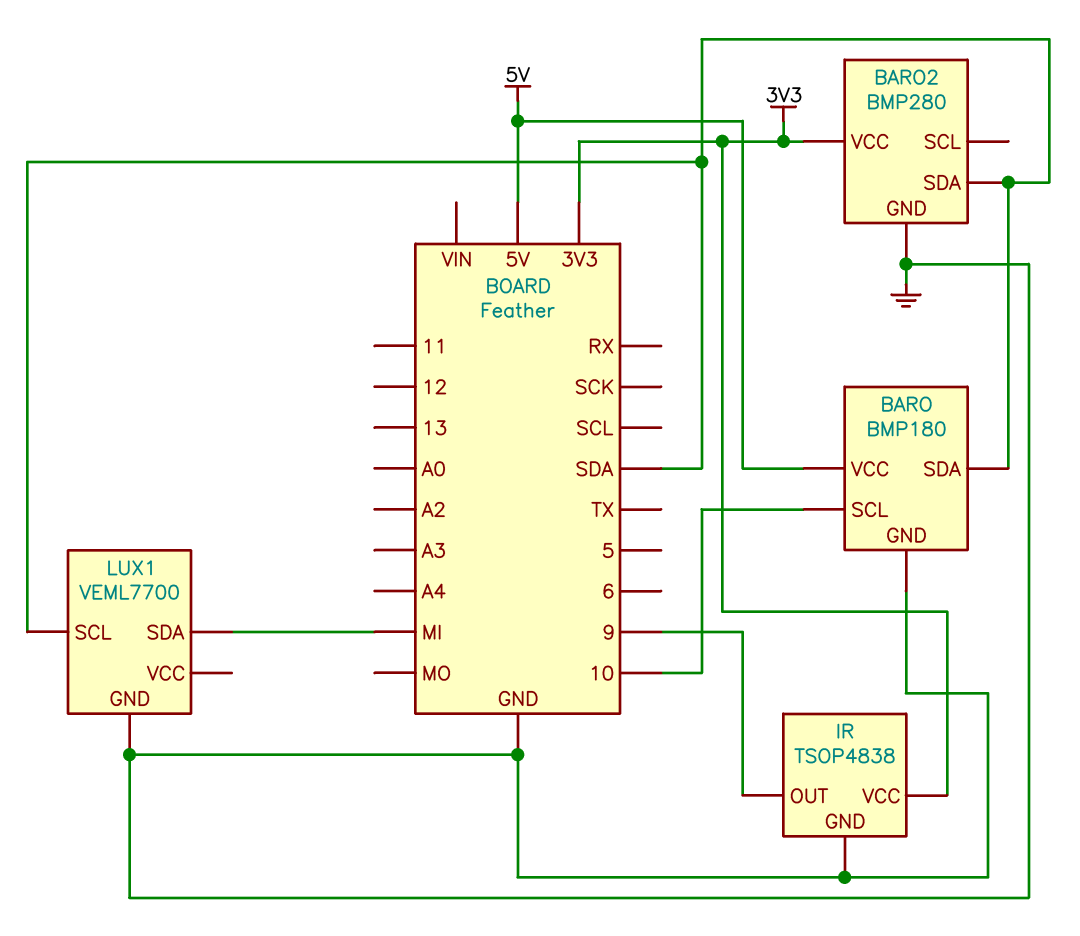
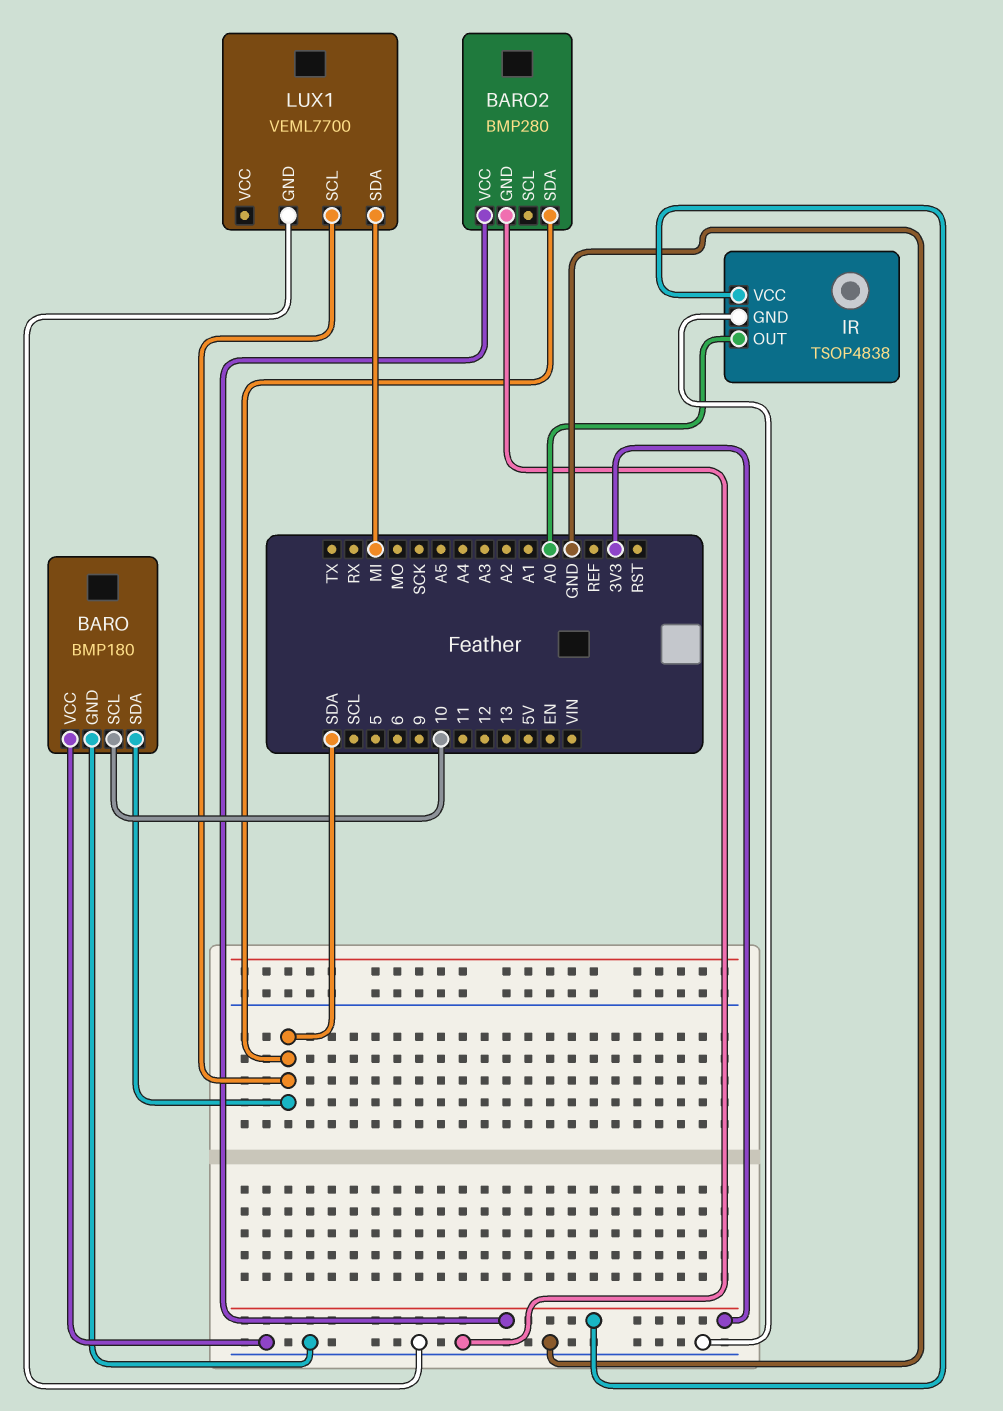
BARO pin VCC: 5V -> GND
IR pin OUT: 9 -> A0

